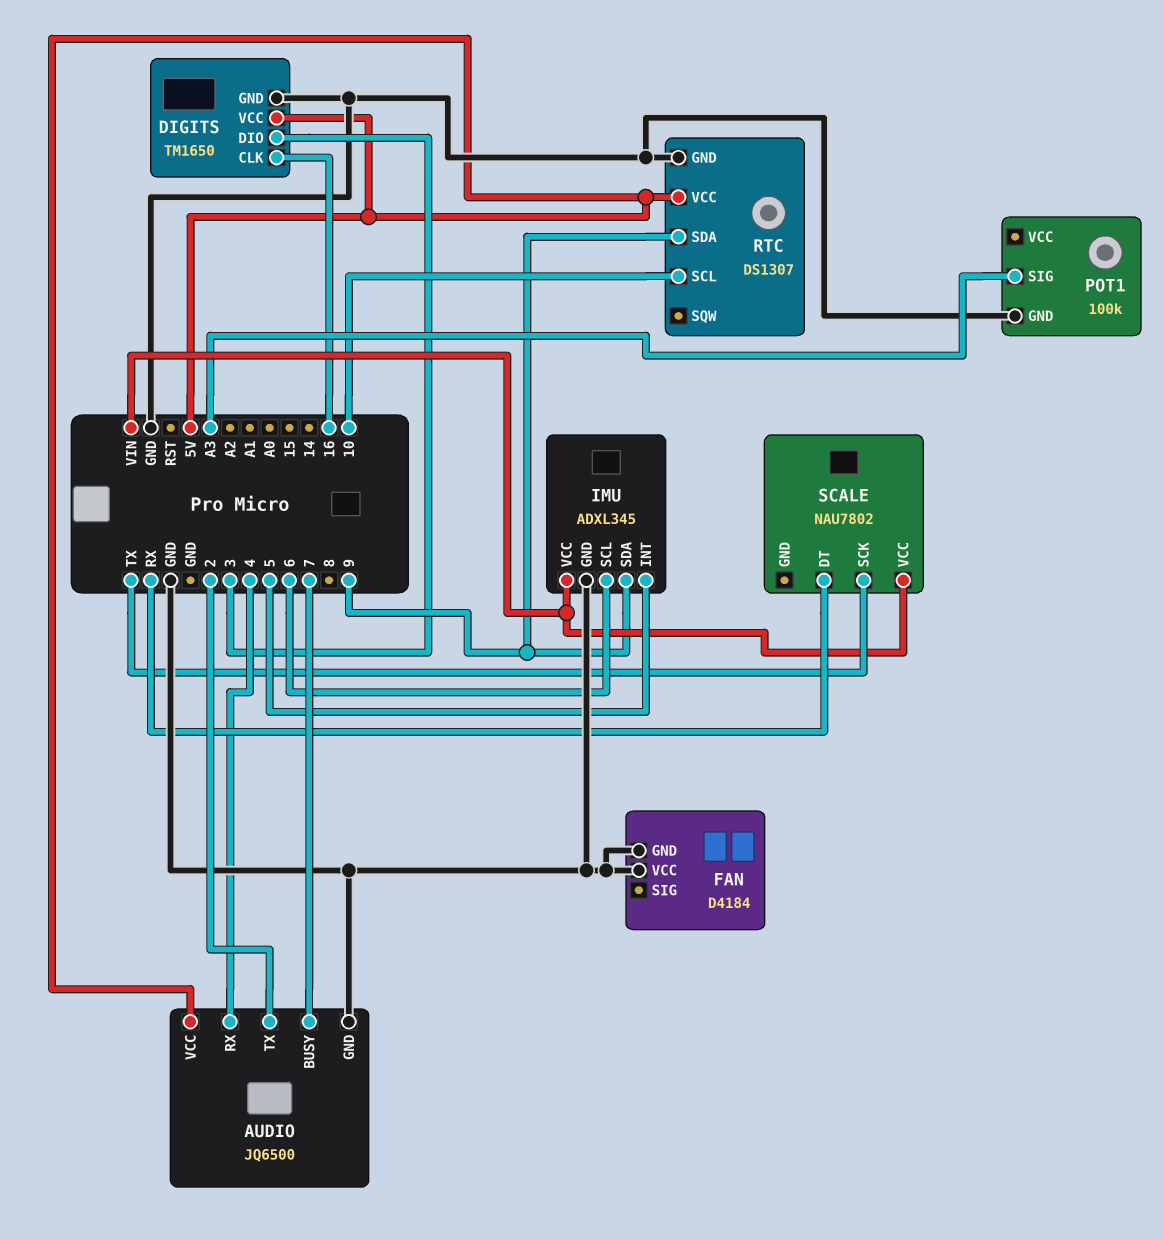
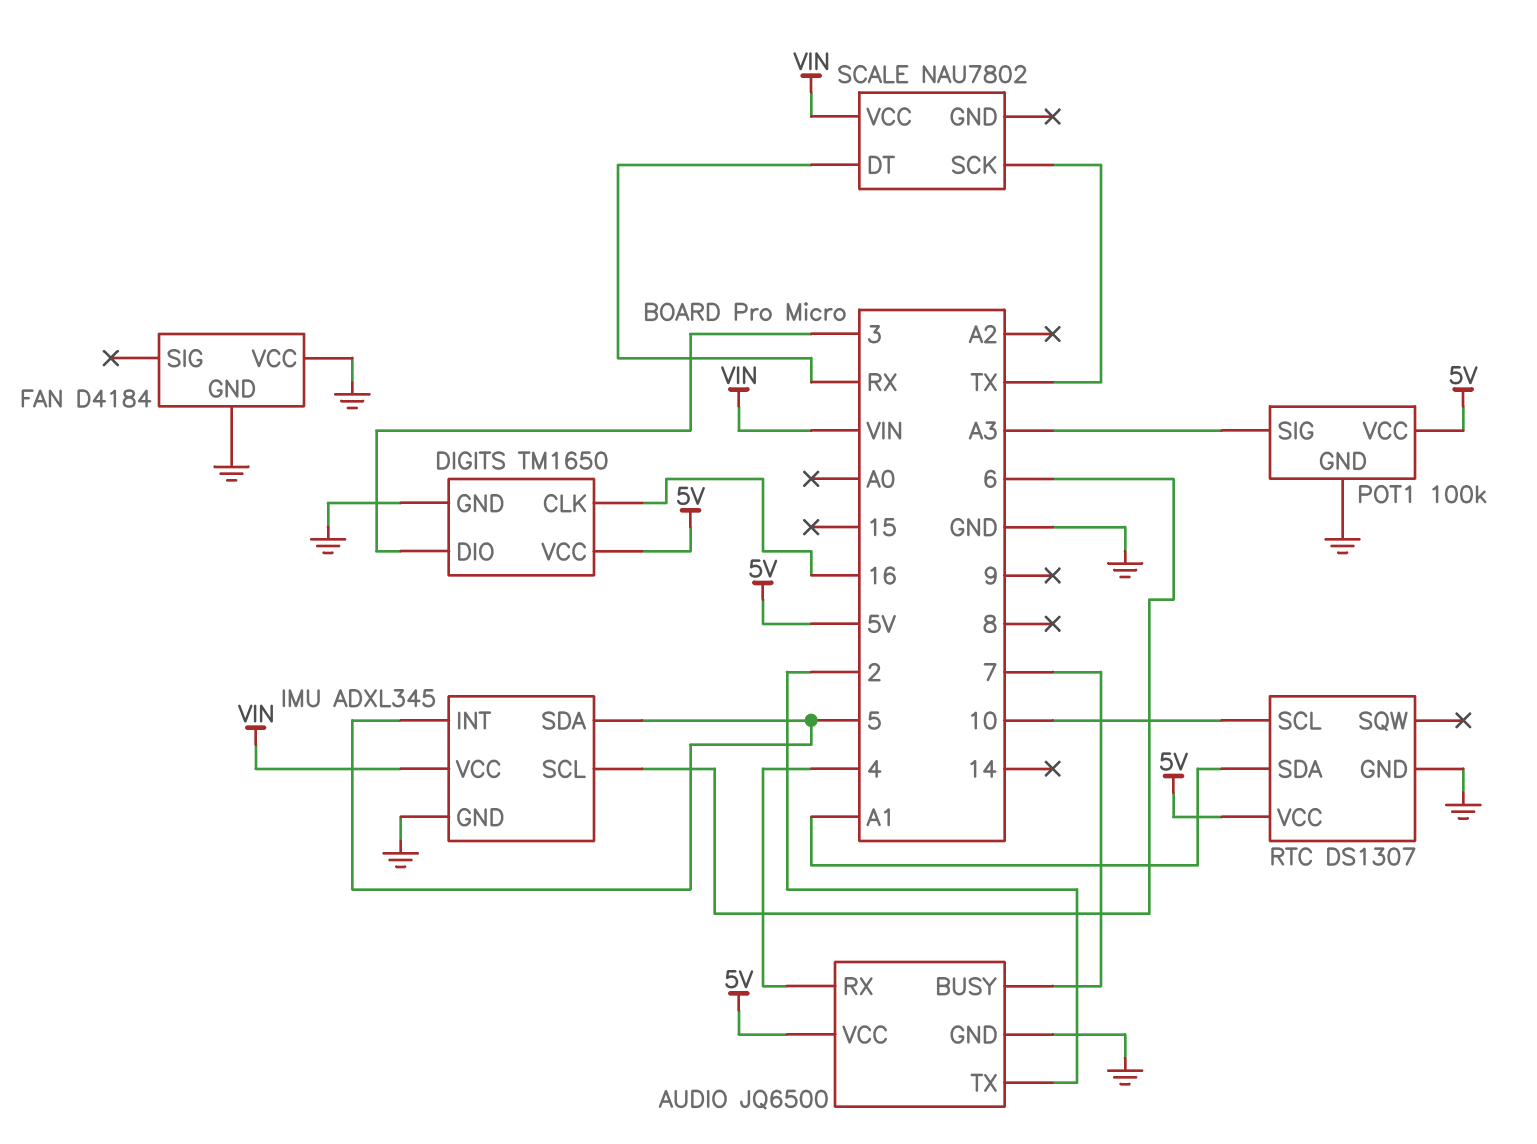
IMU pin SDA: 9 -> 5
POT1 pin VCC: none -> 5V
RTC pin SDA: 9 -> A1

